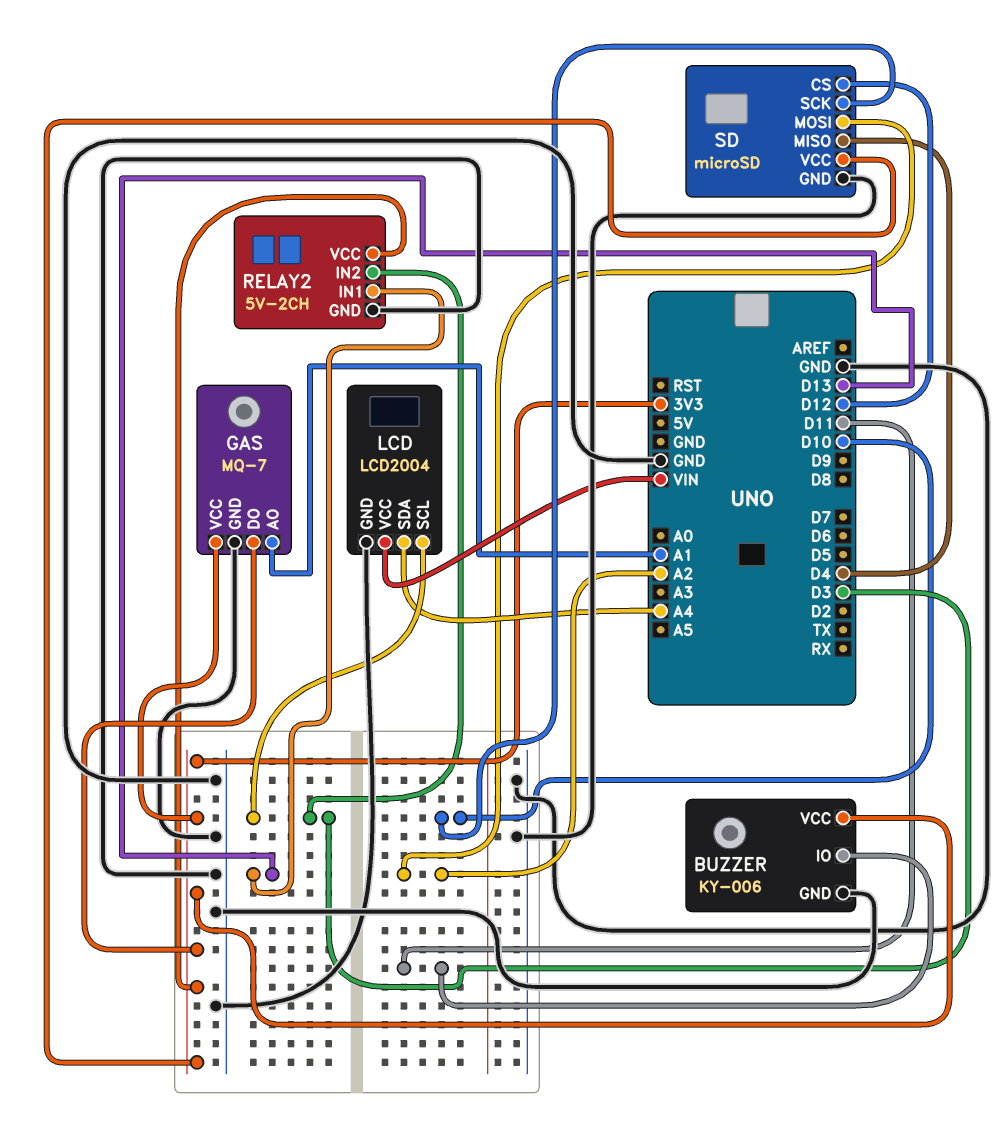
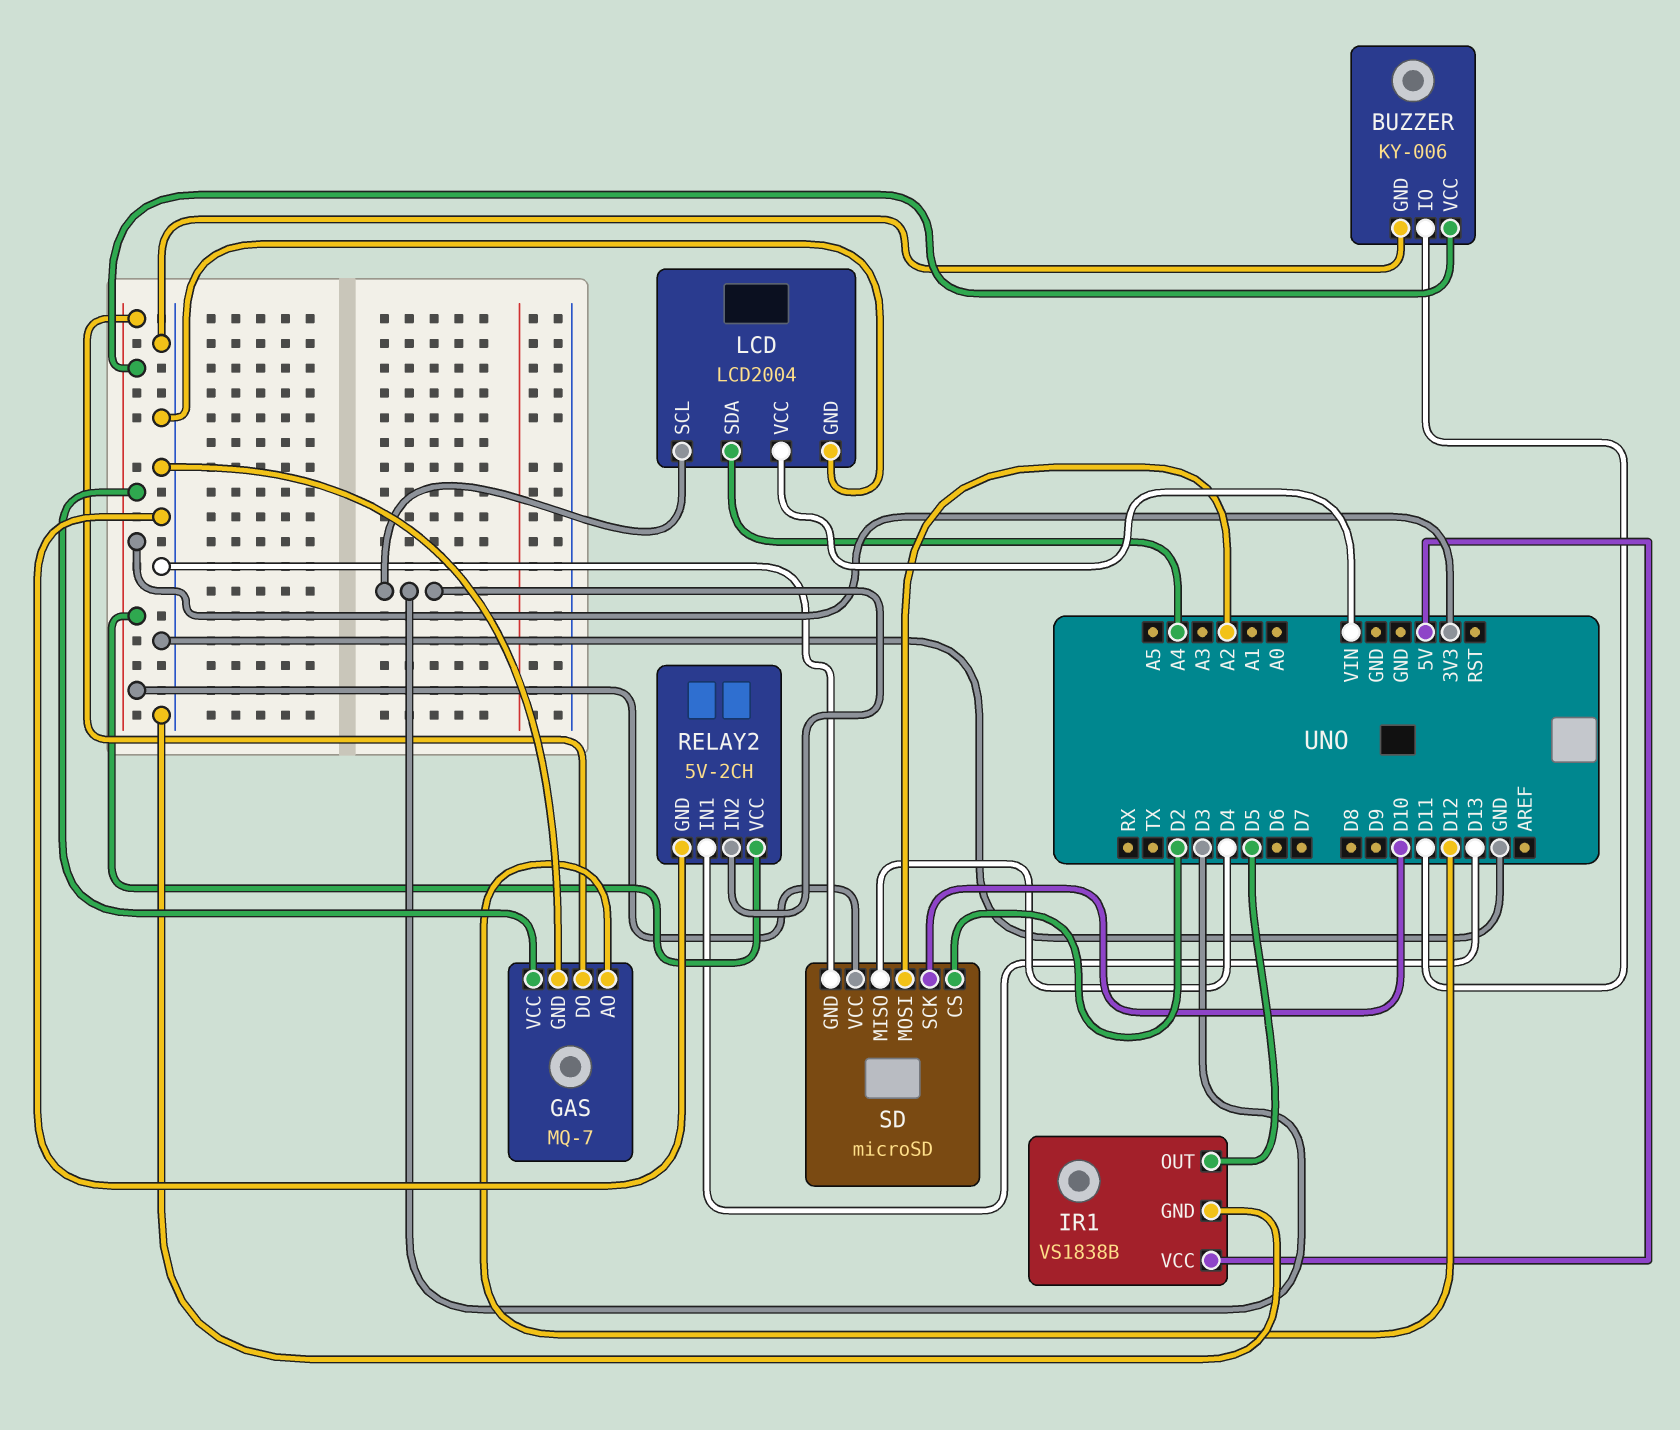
GAS pin AO: A1 -> D12
IR1: none -> VS1838B
IR1 pin GND: none -> GND
IR1 pin OUT: none -> D5
IR1 pin VCC: none -> 5V
SD pin CS: D12 -> D2

